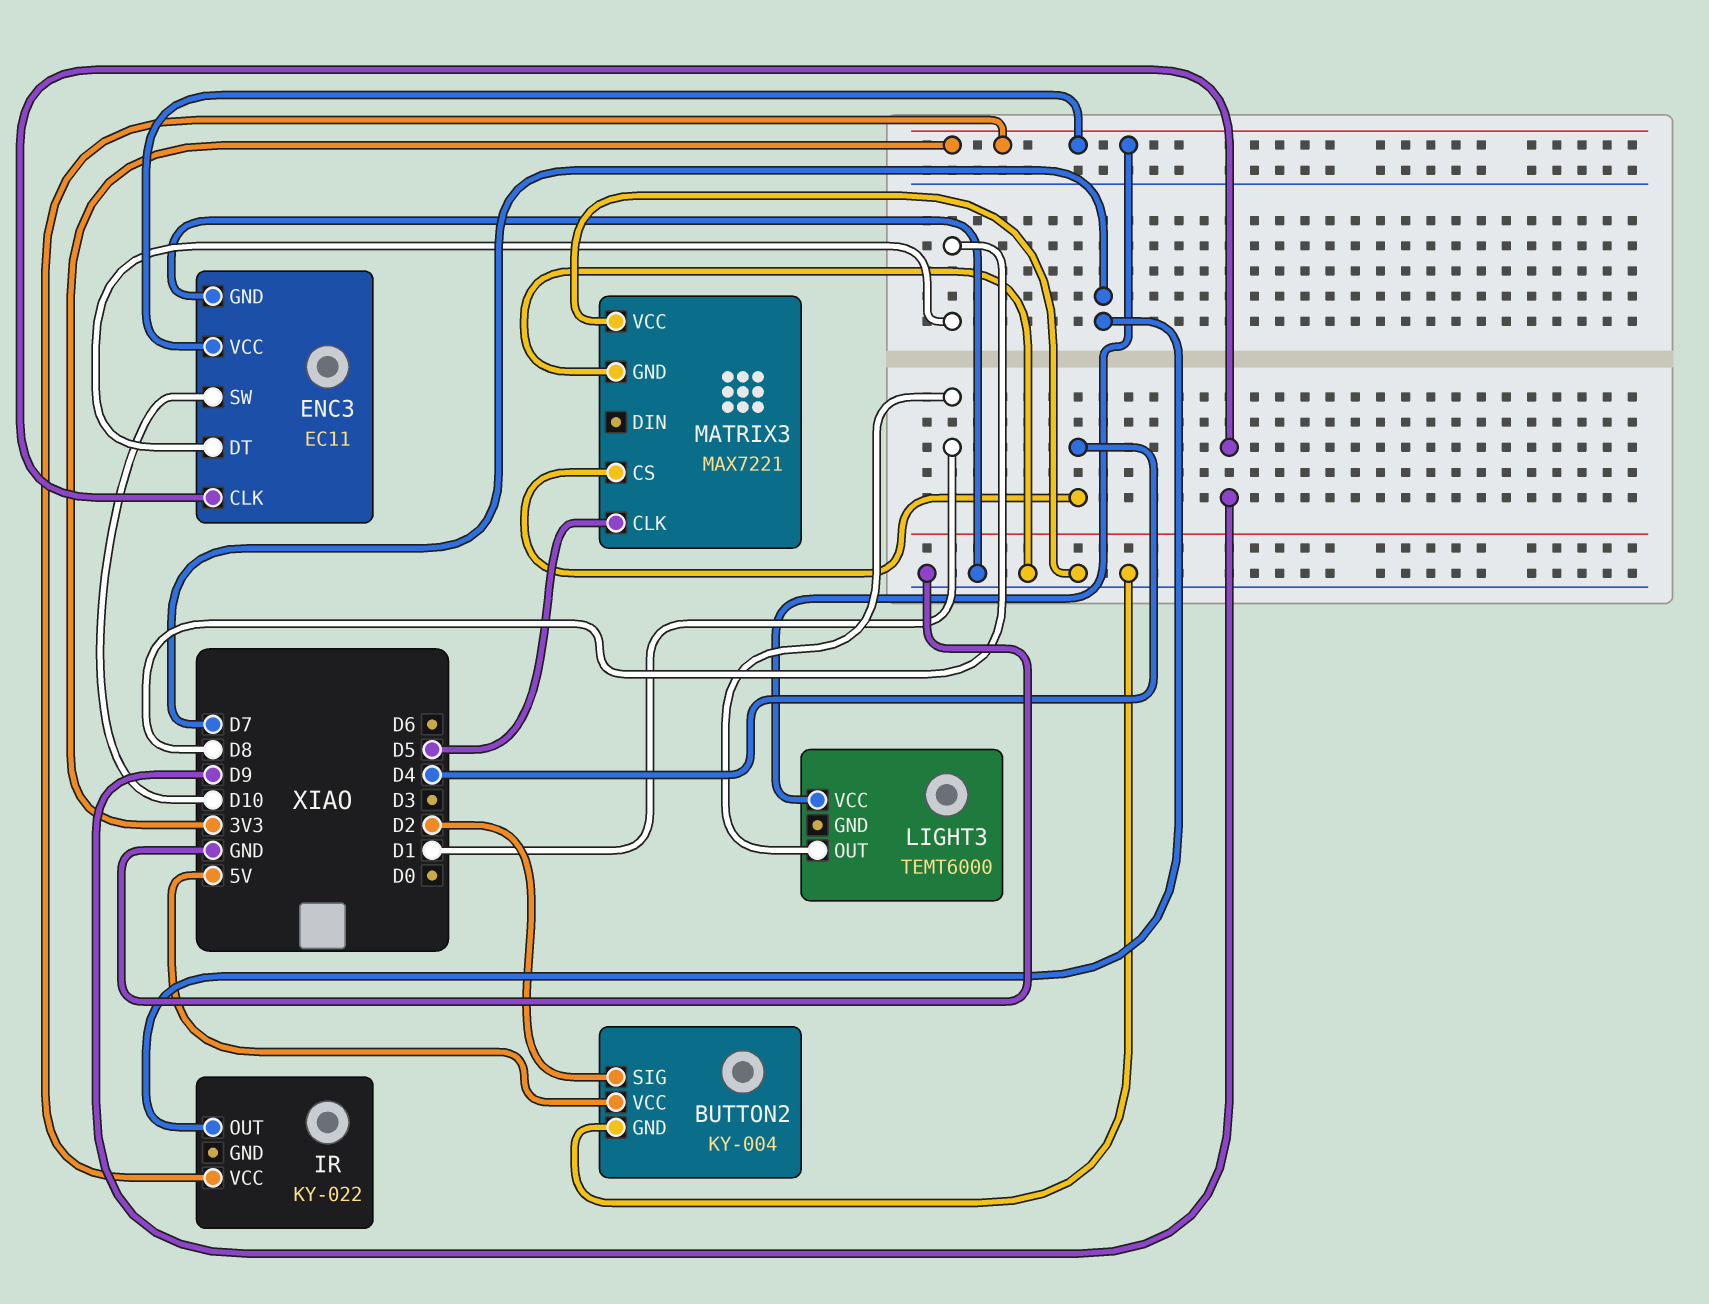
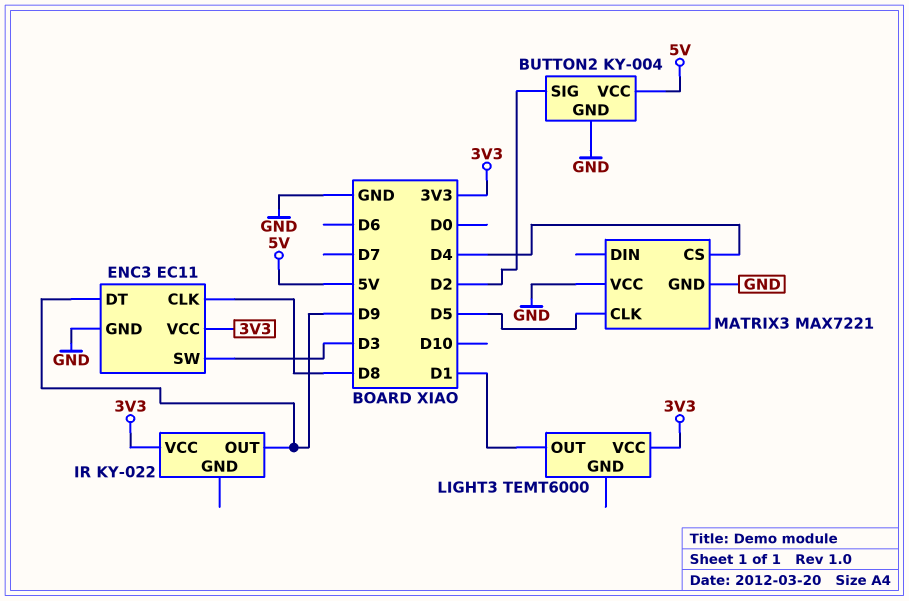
ENC3 pin CLK: D9 -> D8
ENC3 pin DT: D8 -> D9
ENC3 pin SW: D10 -> D3
IR pin OUT: D7 -> D9

